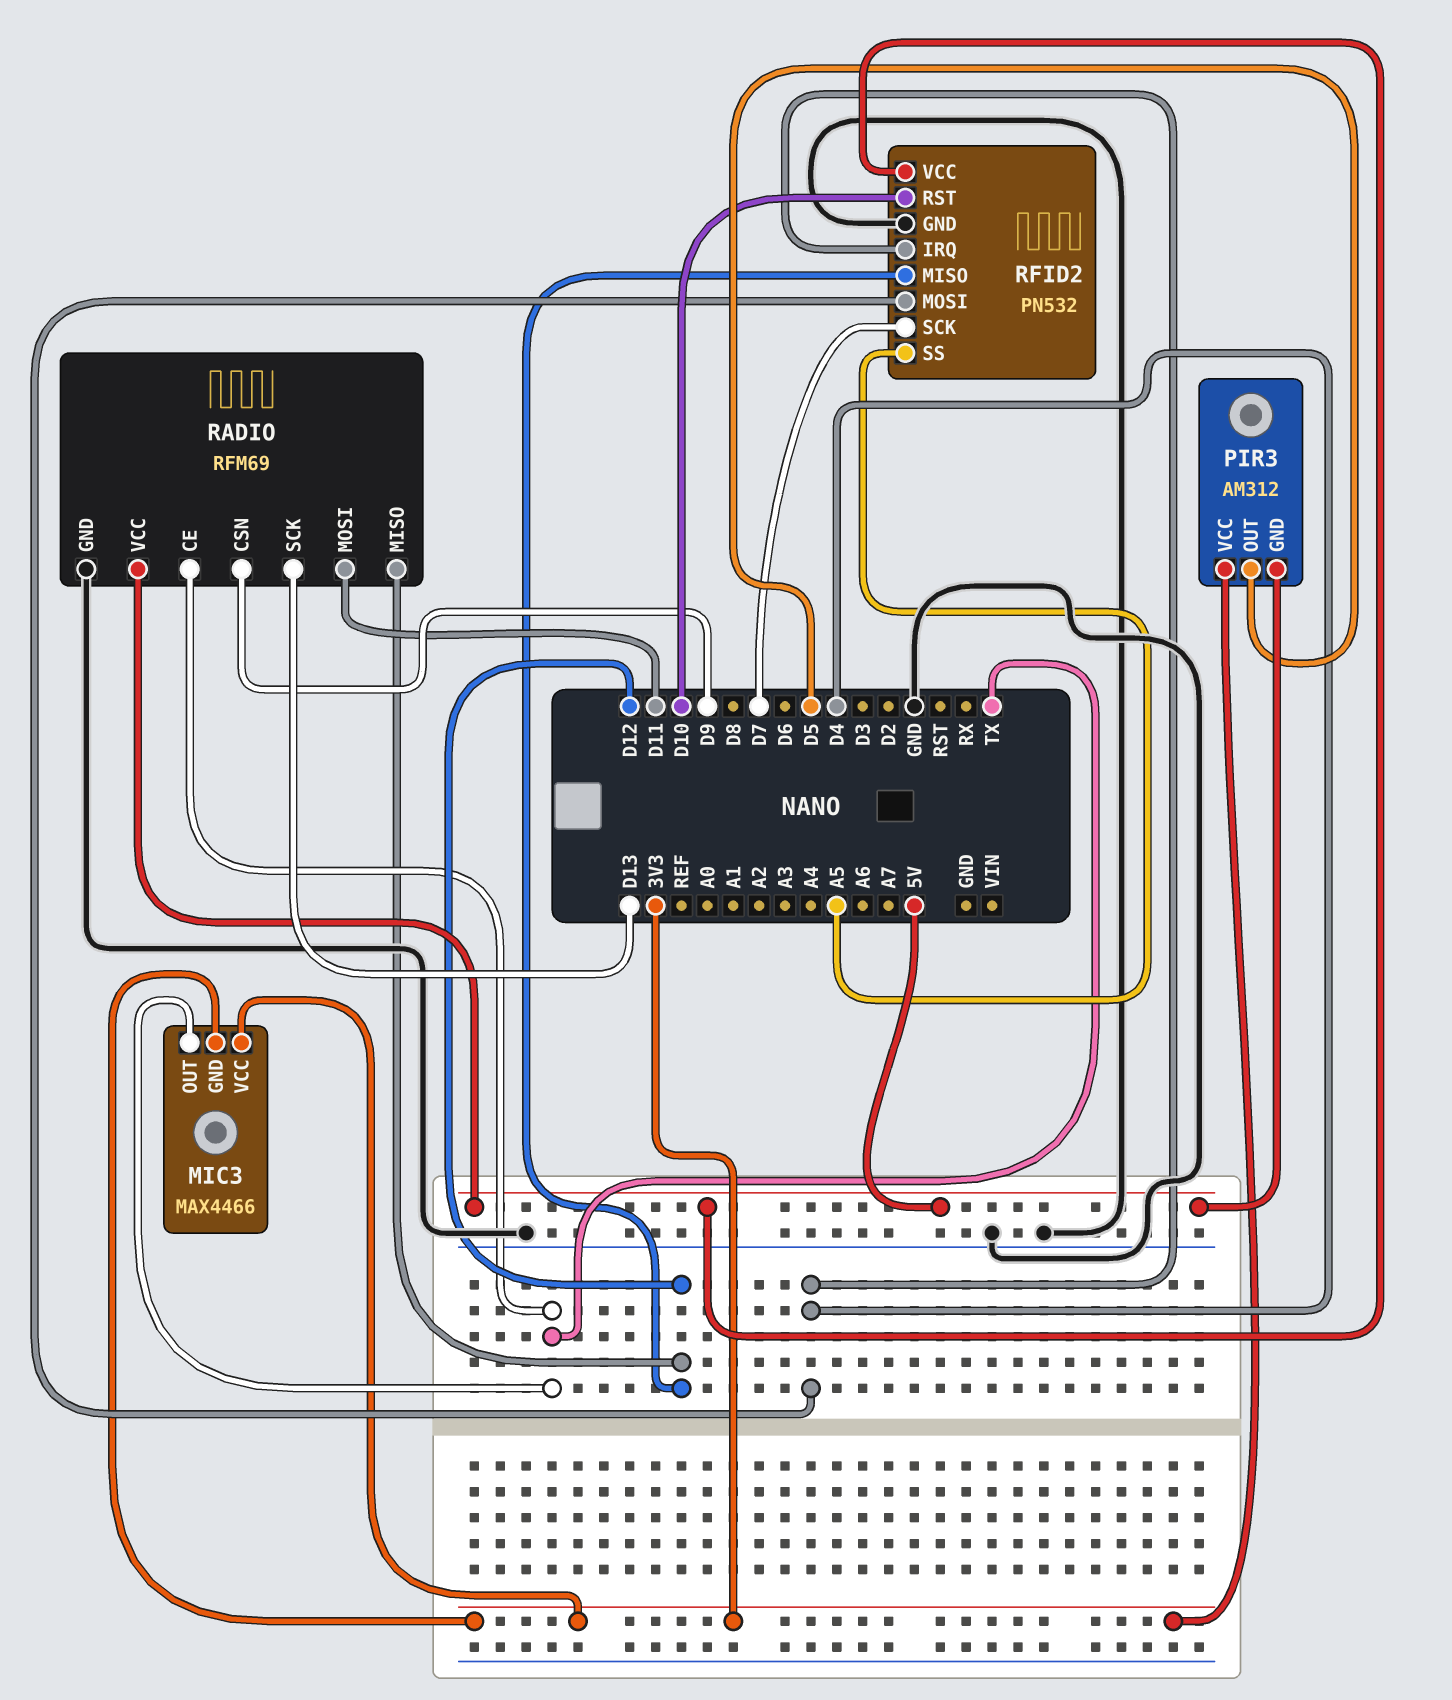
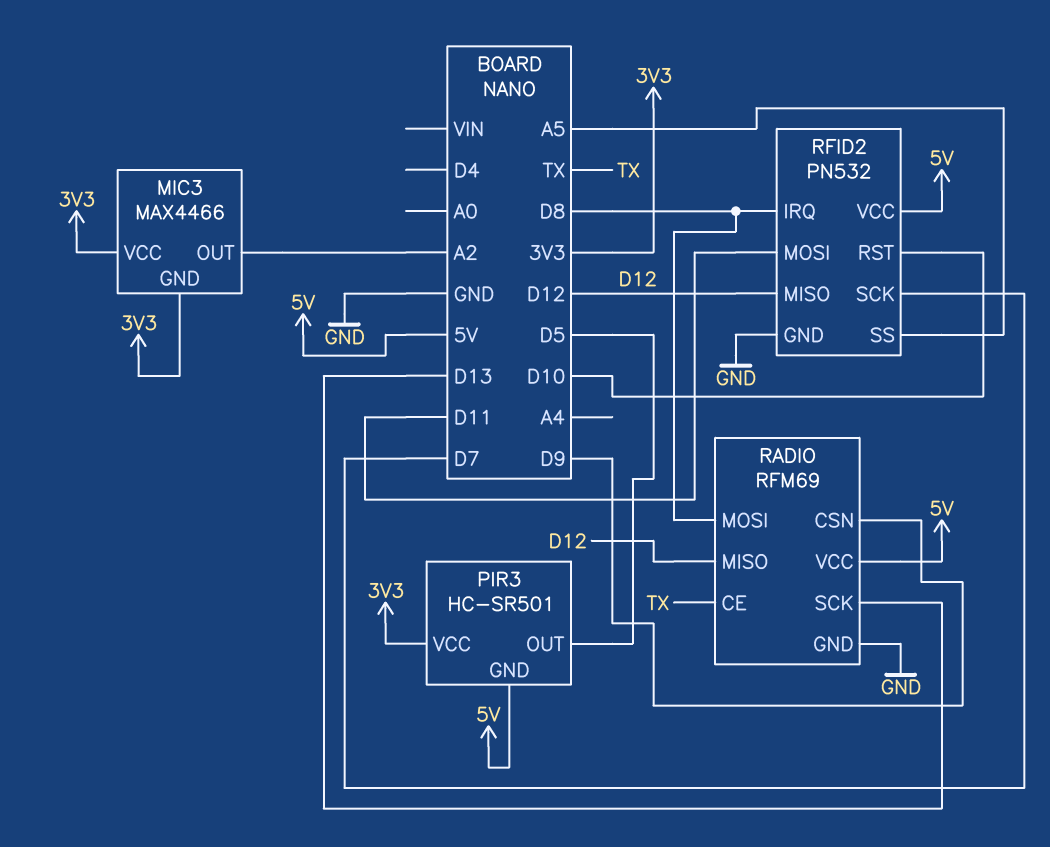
MIC3 pin OUT: TX -> A2
PIR3: AM312 -> HC-SR501
RADIO pin MOSI: D11 -> D8
RFID2 pin IRQ: D4 -> D8
RFID2 pin MOSI: D4 -> D11

